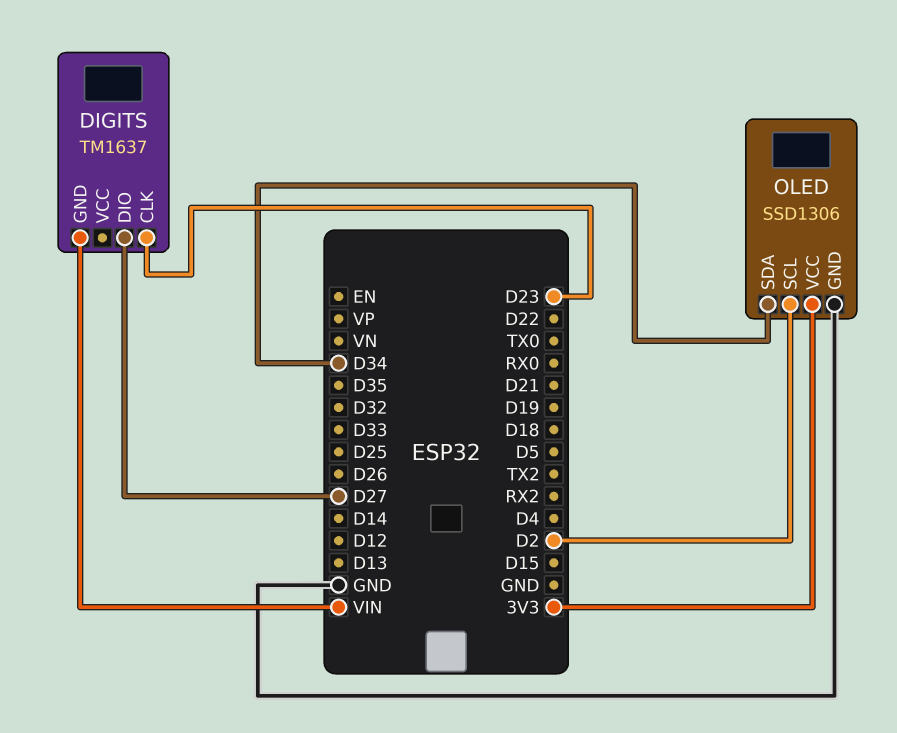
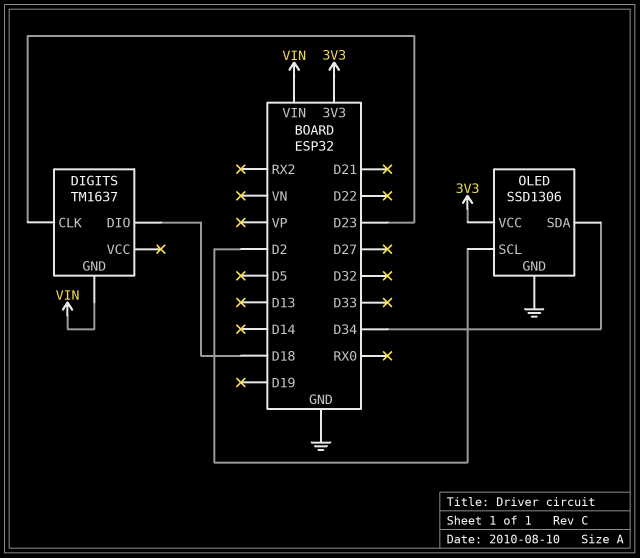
DIGITS pin DIO: D27 -> D18

